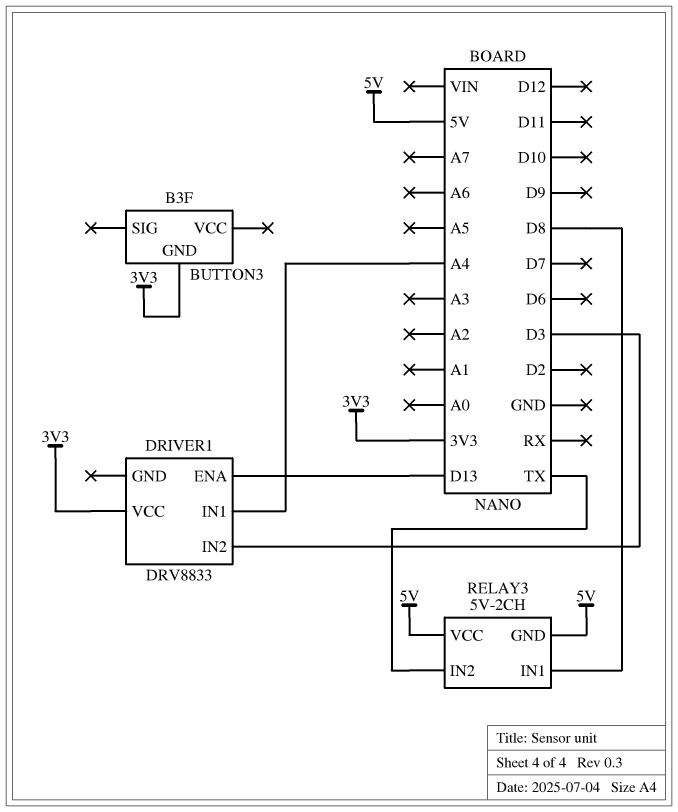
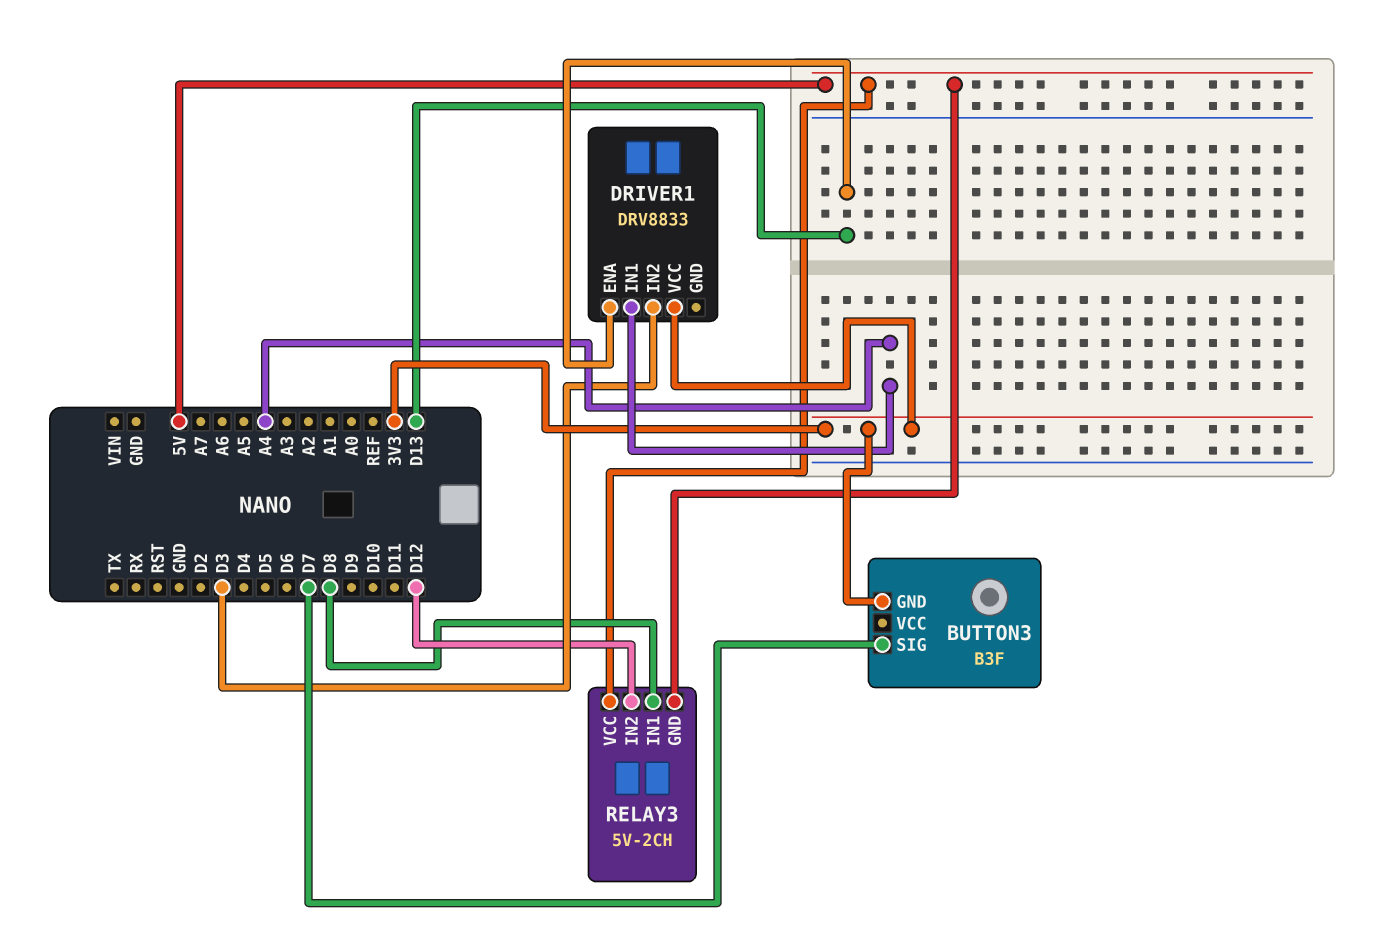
BUTTON3 pin SIG: none -> D7
RELAY3 pin IN2: TX -> D12

